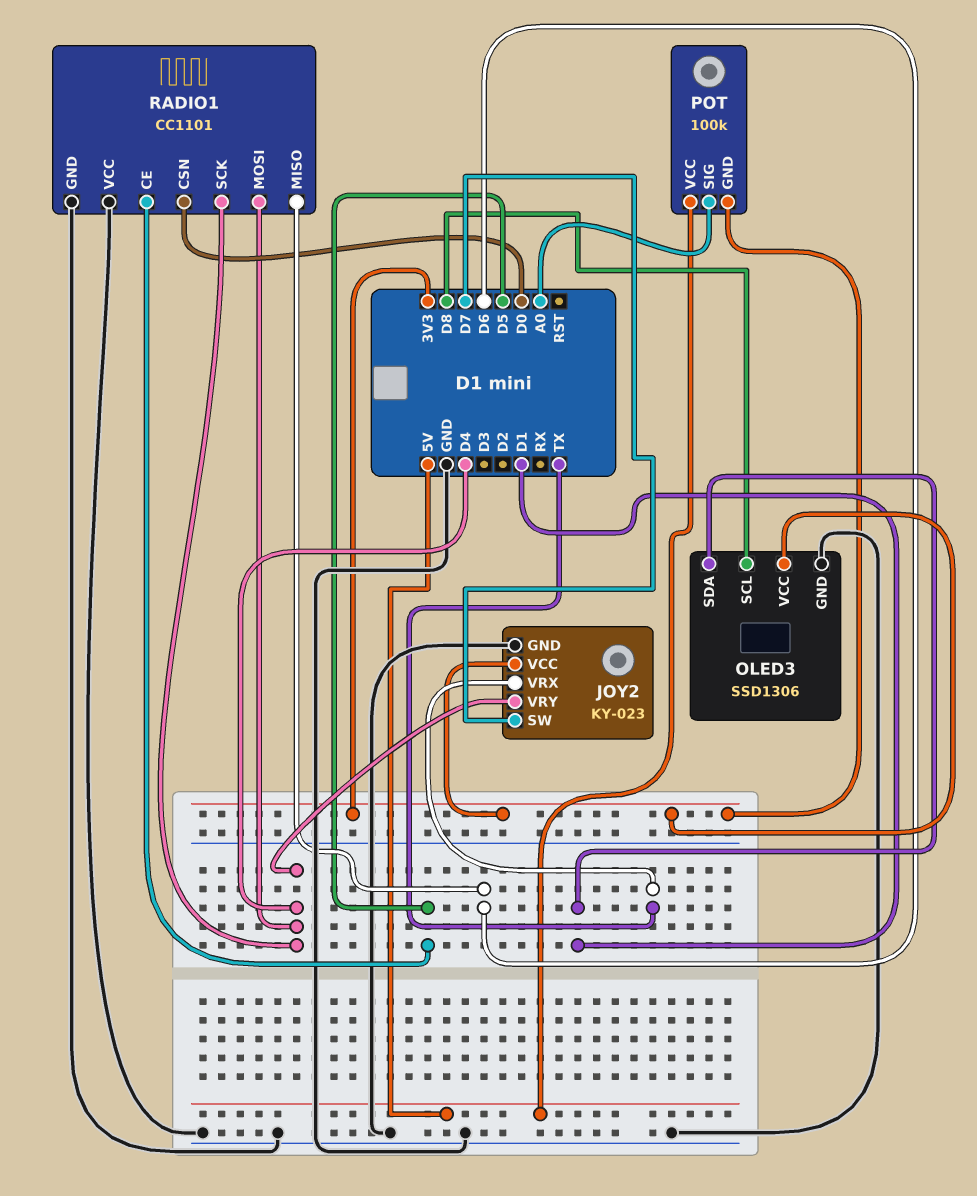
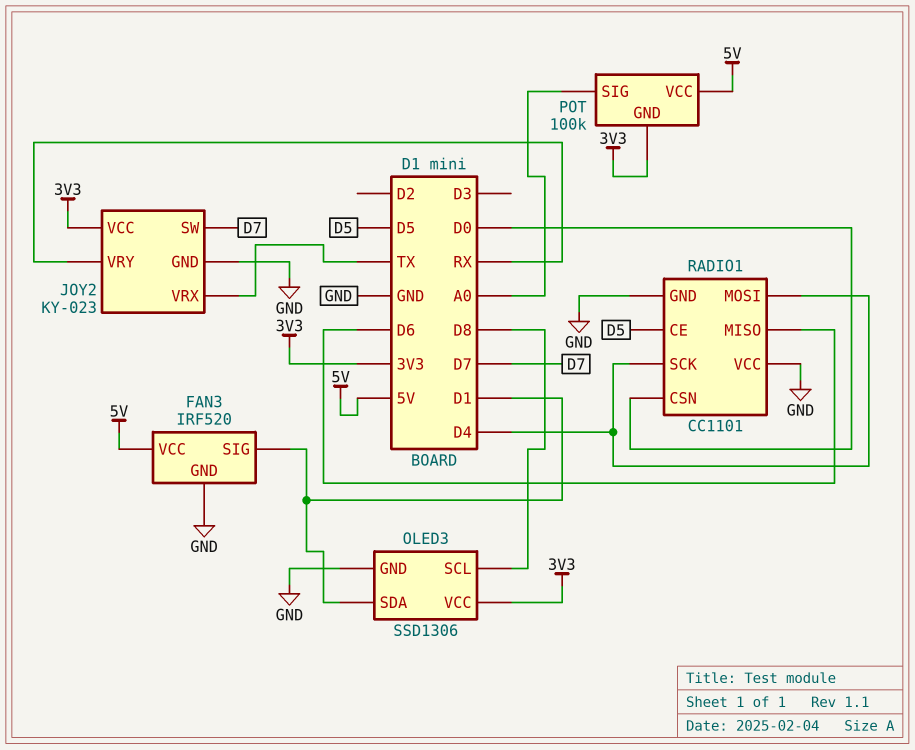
FAN3: none -> IRF520
FAN3 pin GND: none -> GND
FAN3 pin SIG: none -> D1
FAN3 pin VCC: none -> 5V
JOY2 pin VRY: D4 -> RX

